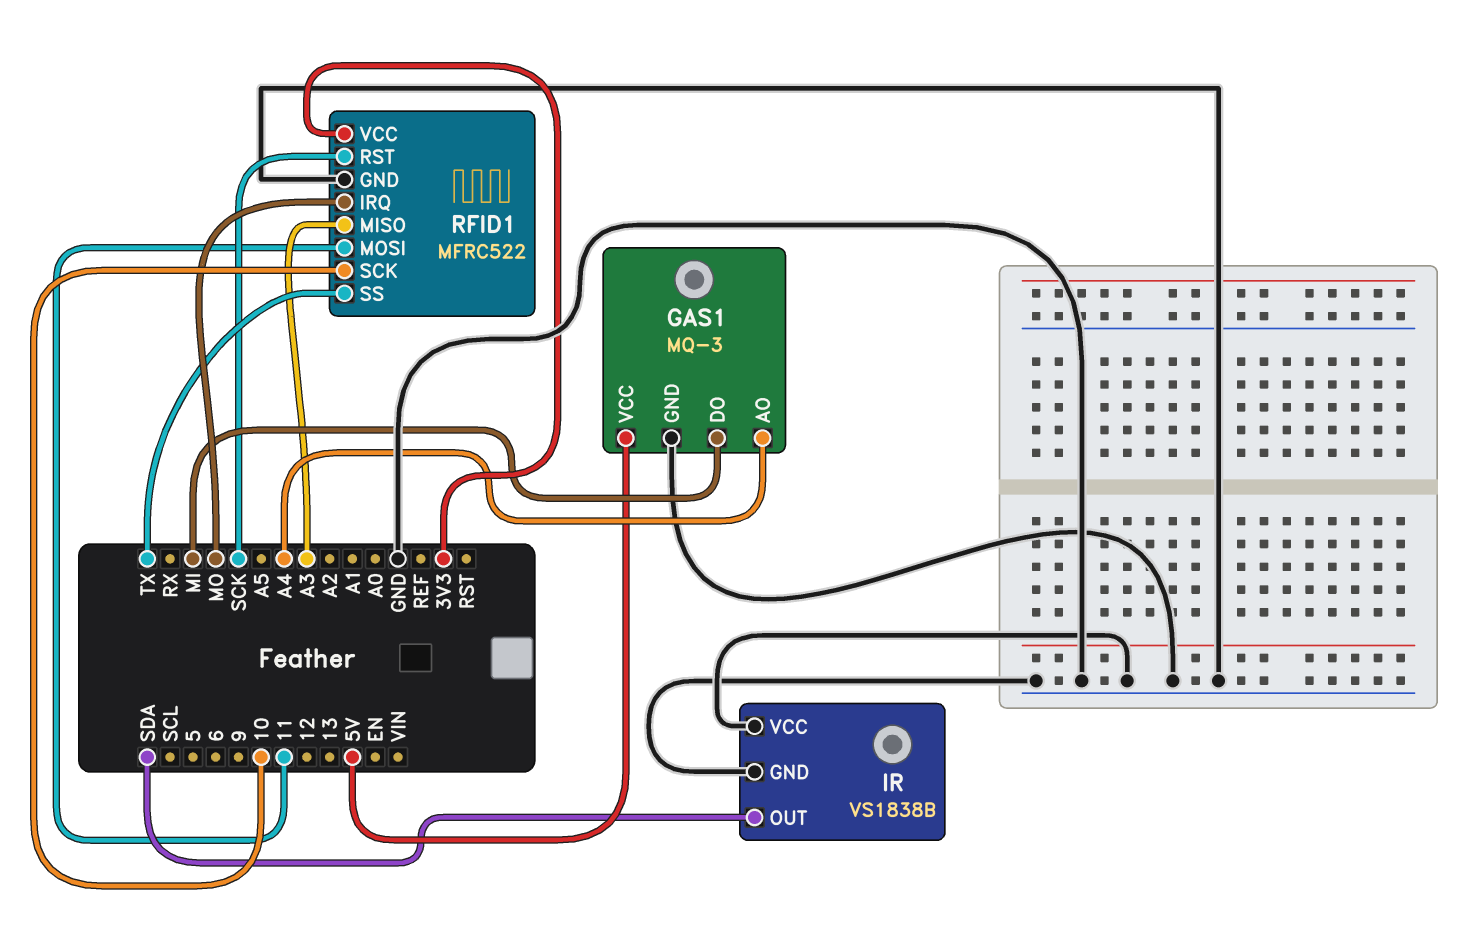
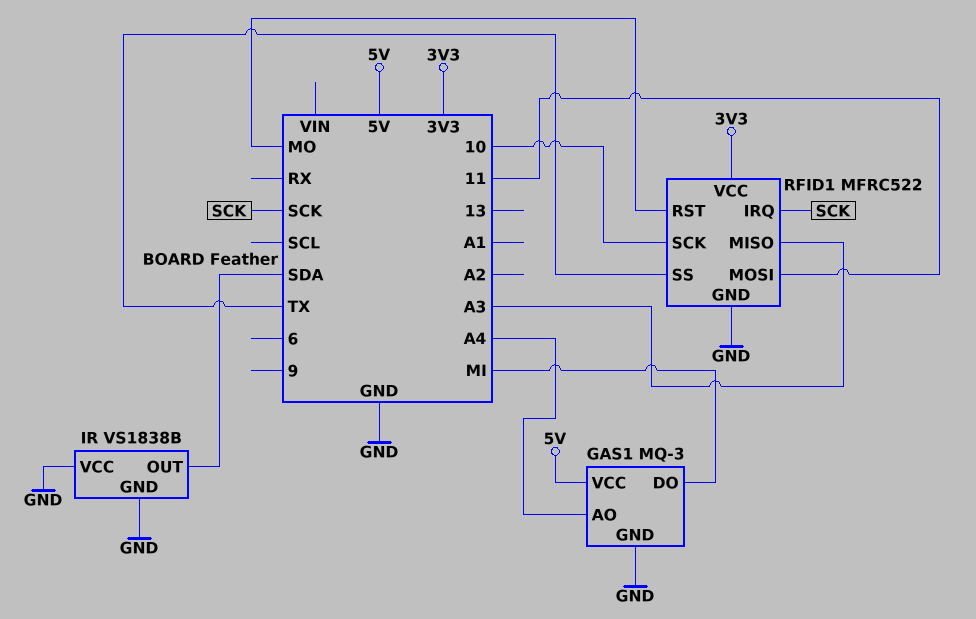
RFID1 pin IRQ: MO -> SCK
RFID1 pin RST: SCK -> MO

